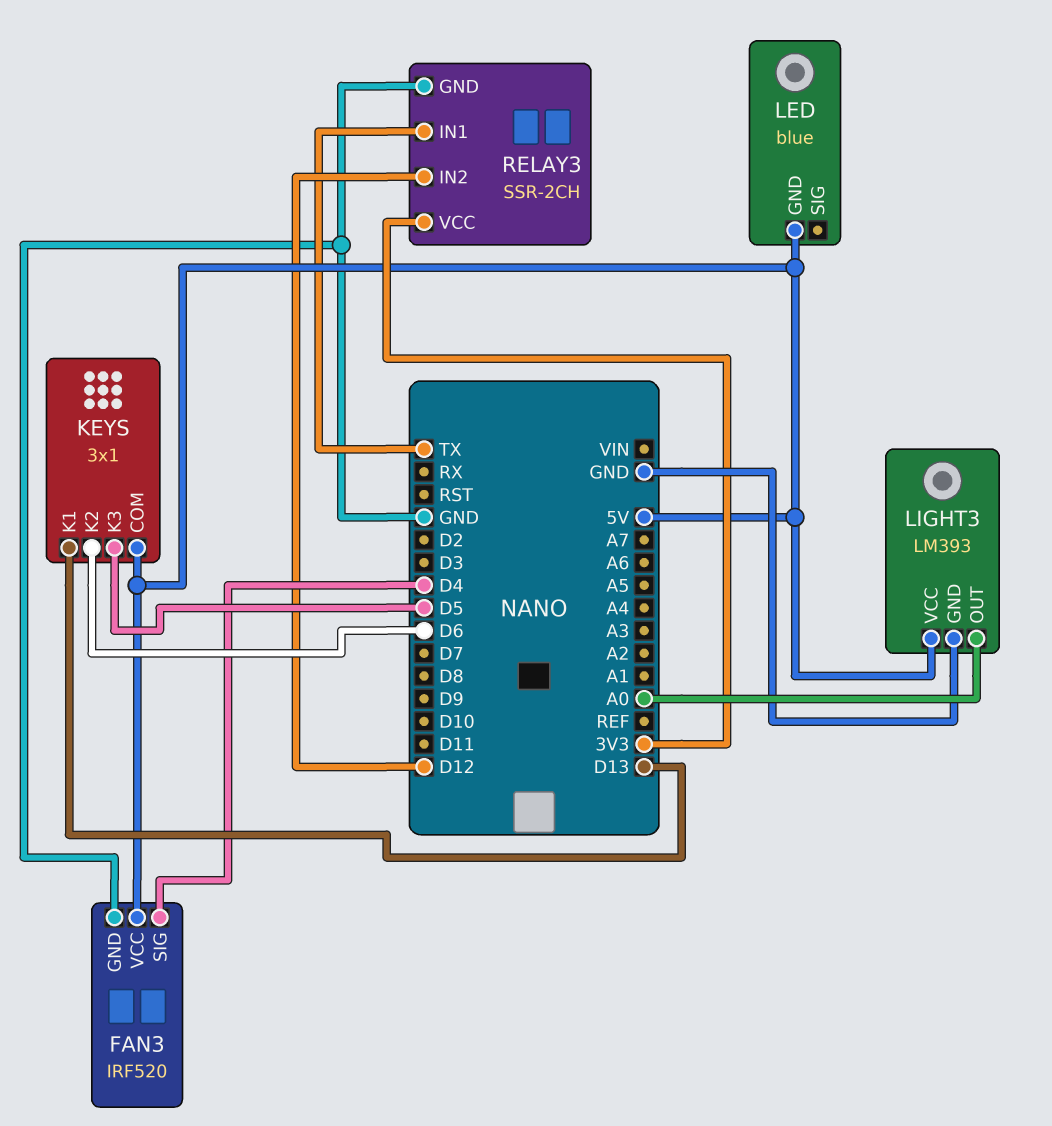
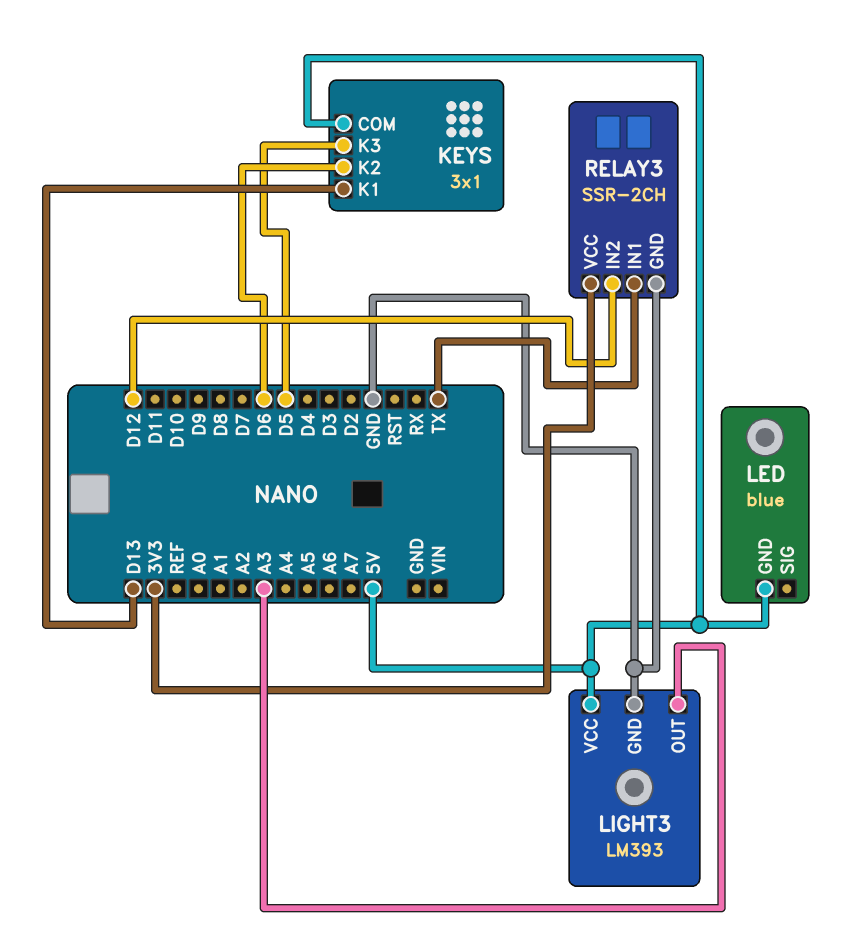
FAN3: IRF520 -> none
FAN3 pin GND: GND -> none
FAN3 pin SIG: D4 -> none
FAN3 pin VCC: 5V -> none
LIGHT3 pin OUT: A0 -> A3

